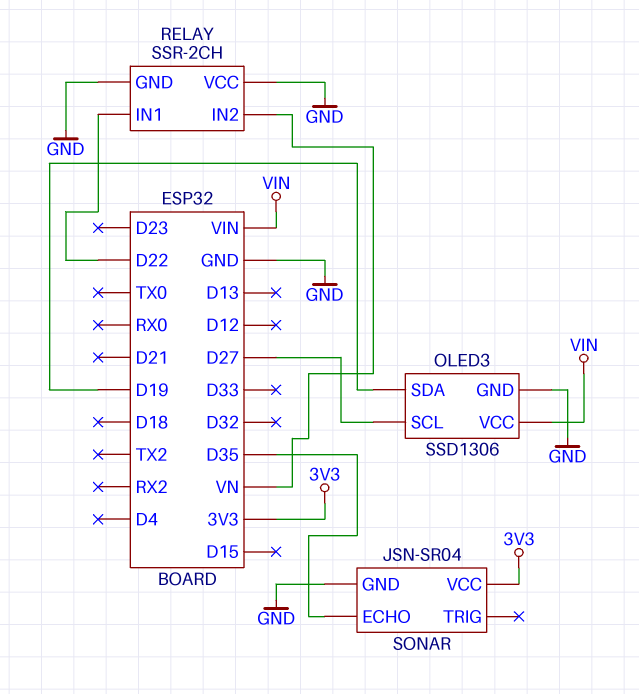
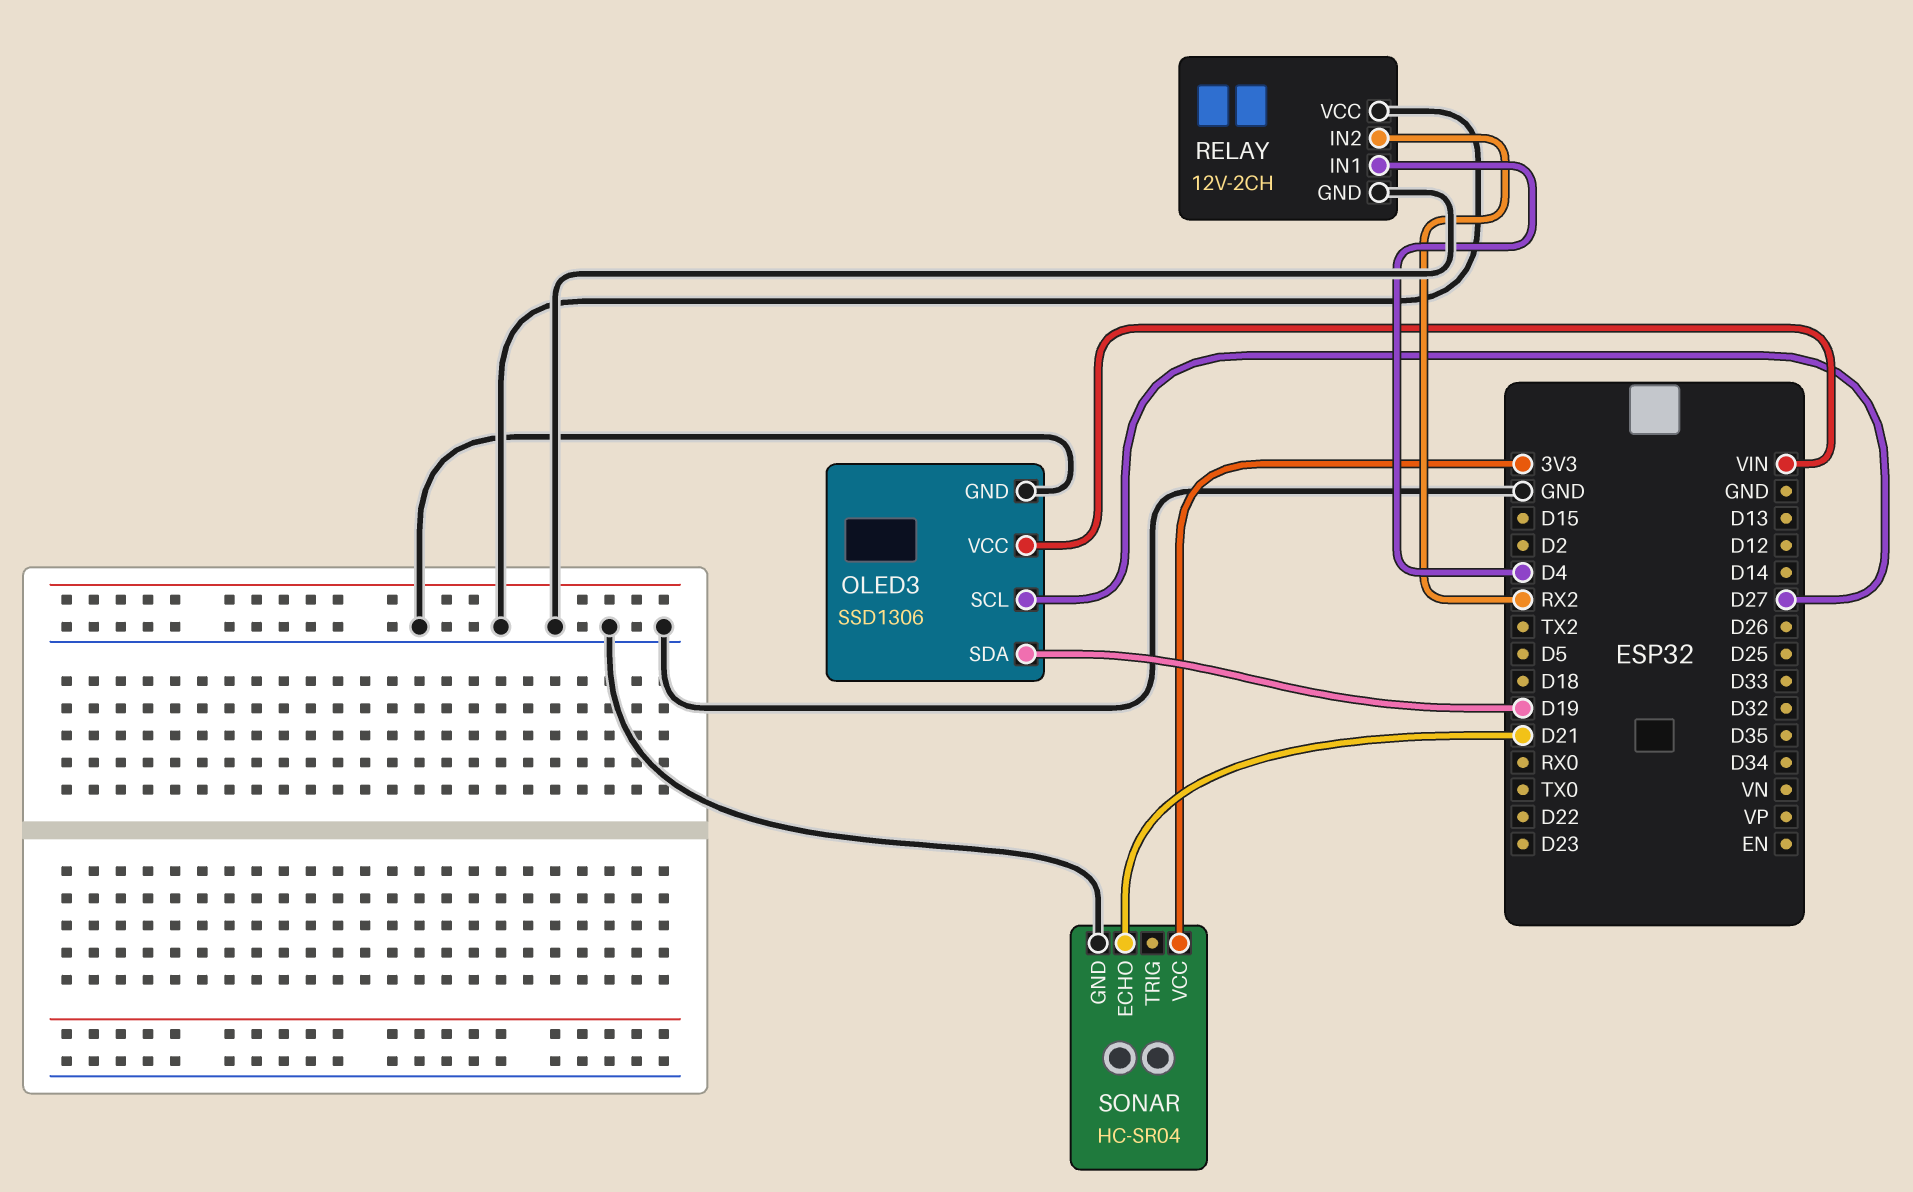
RELAY: SSR-2CH -> 12V-2CH
RELAY pin IN1: D22 -> D4
RELAY pin IN2: VN -> RX2
SONAR: JSN-SR04 -> HC-SR04
SONAR pin ECHO: D35 -> D21

